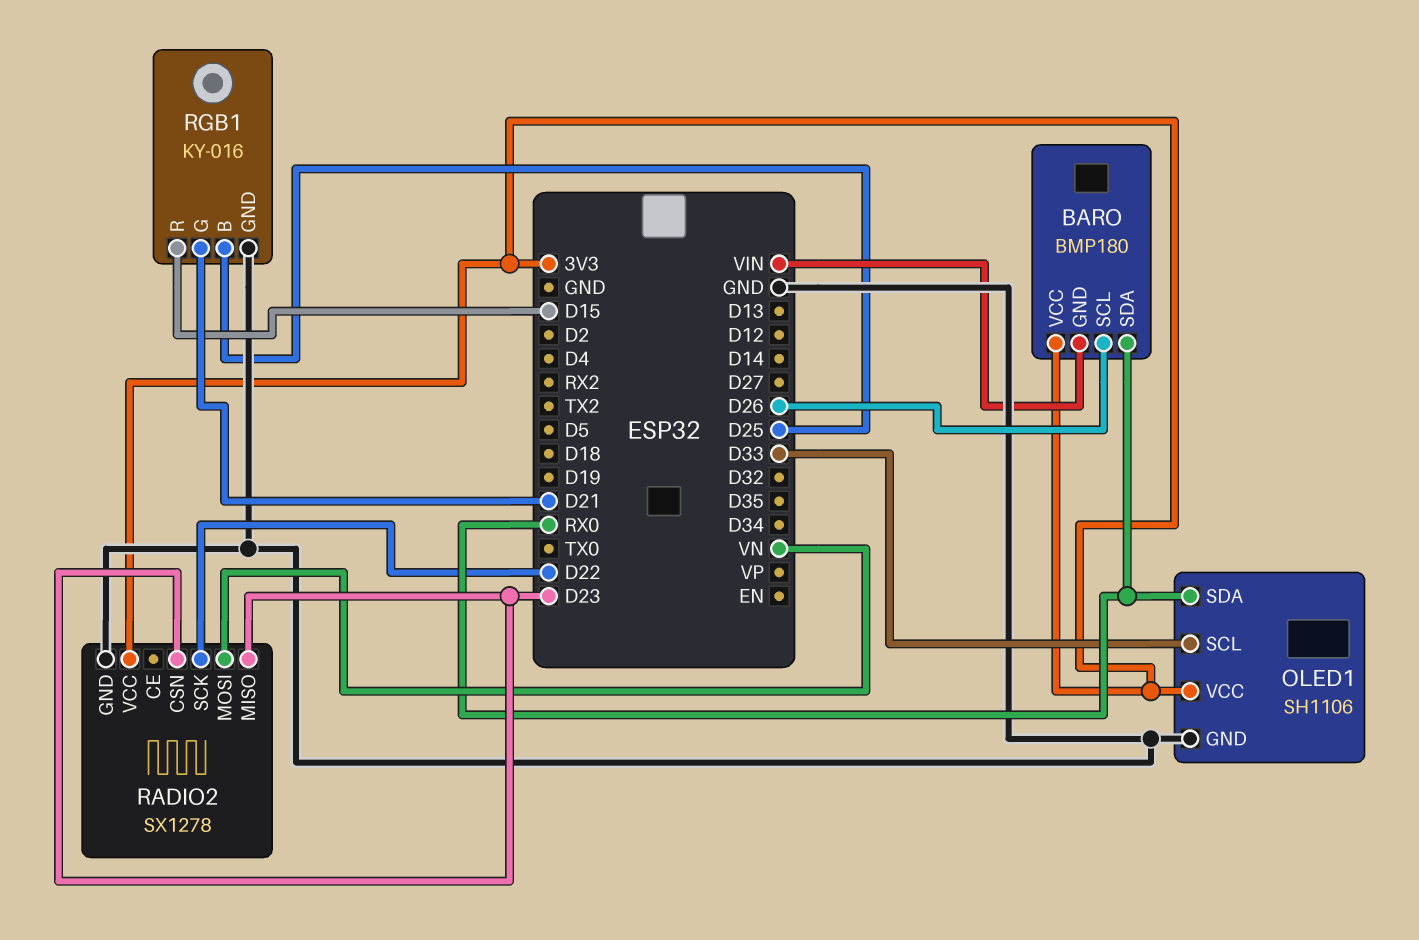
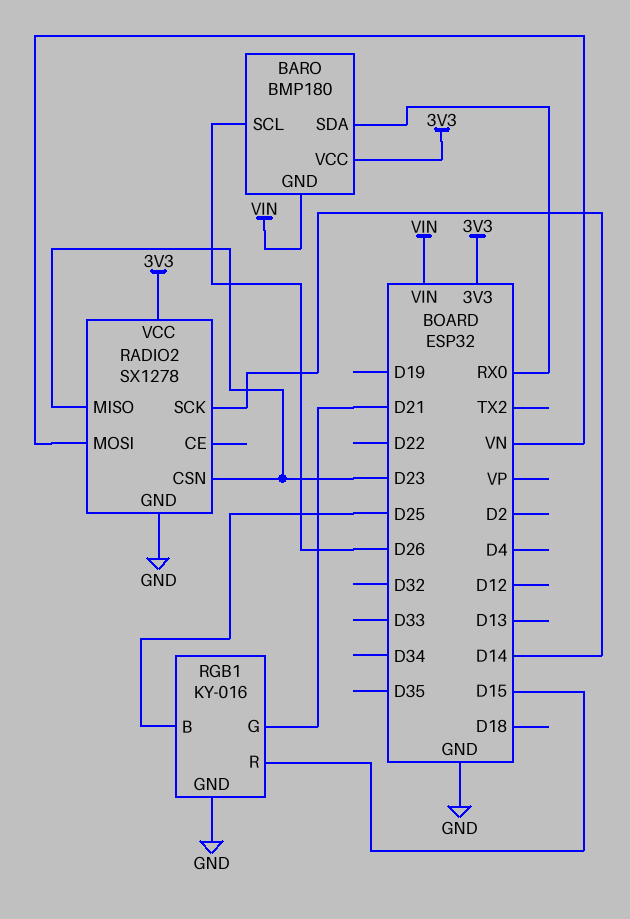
OLED1: SH1106 -> none
OLED1 pin GND: GND -> none
OLED1 pin SCL: D33 -> none
OLED1 pin SDA: RX0 -> none
OLED1 pin VCC: 3V3 -> none
RADIO2 pin SCK: D22 -> D14

